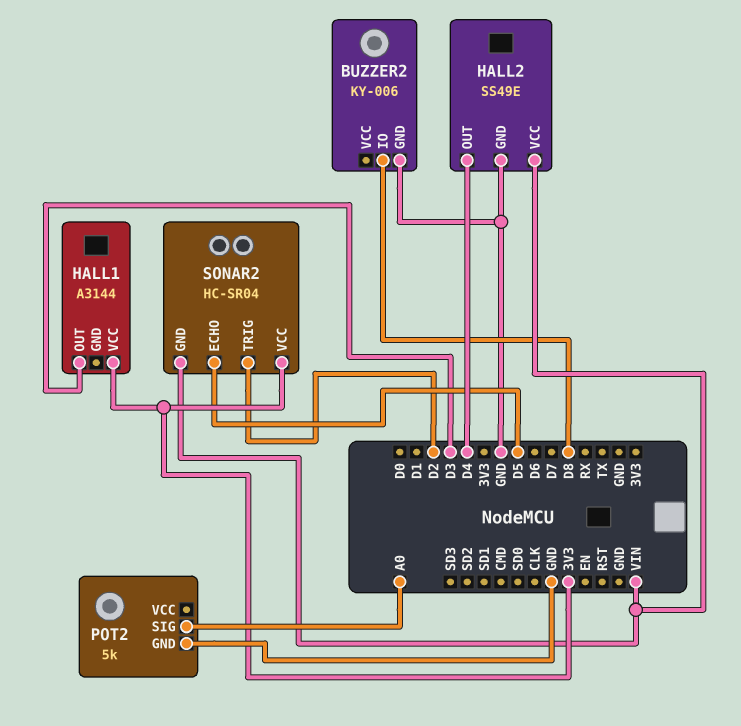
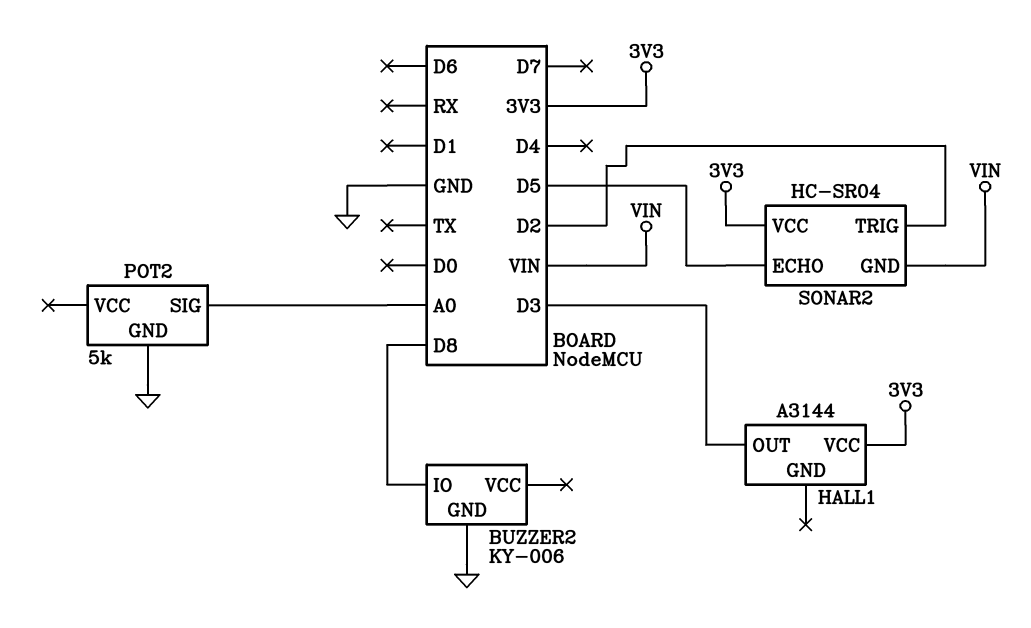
HALL2: SS49E -> none
HALL2 pin GND: GND -> none
HALL2 pin OUT: D4 -> none
HALL2 pin VCC: VIN -> none

